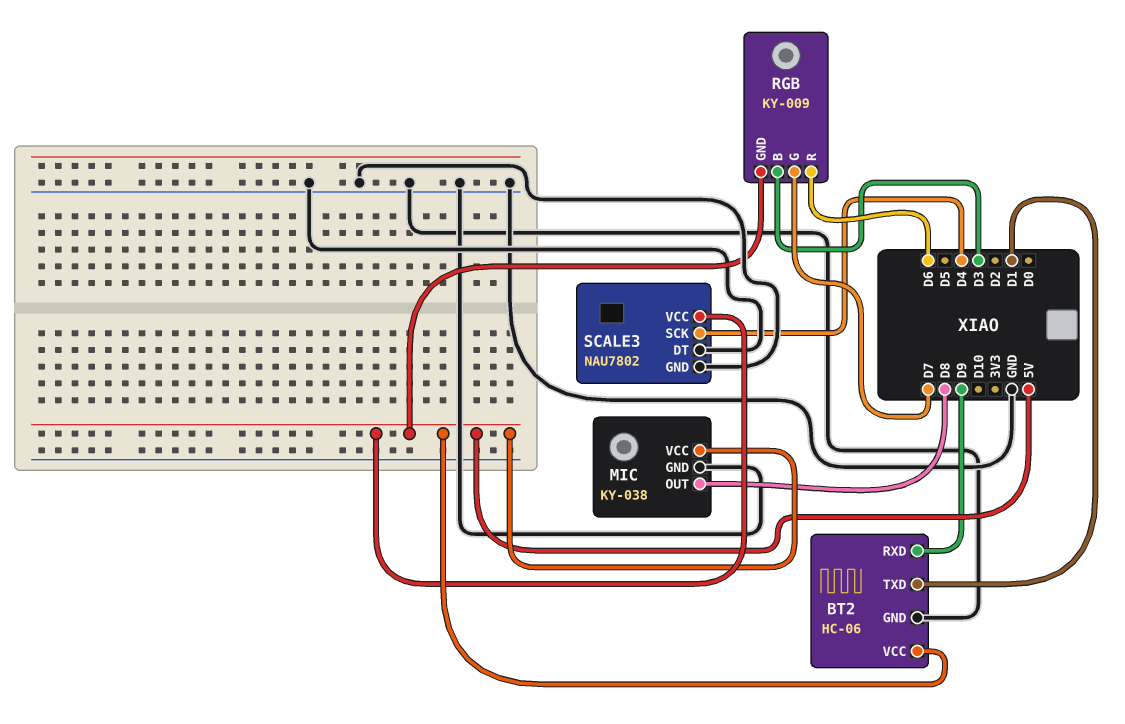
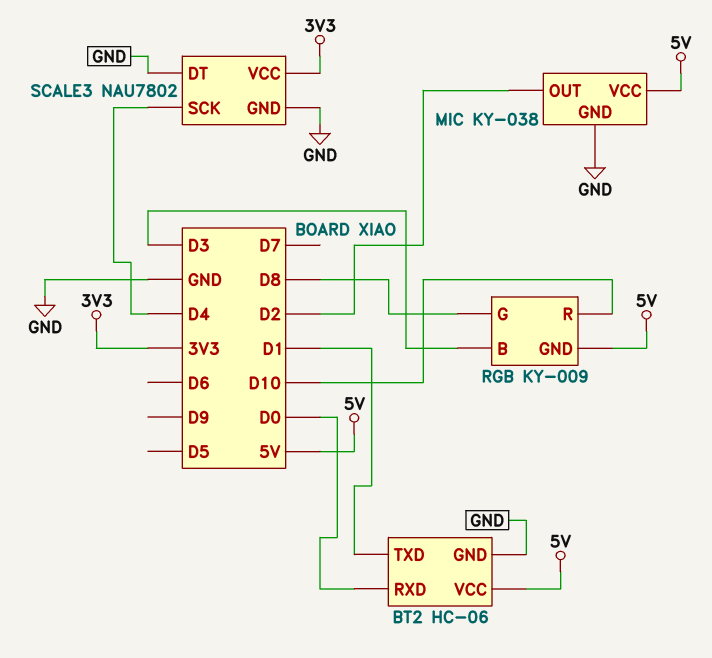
BT2 pin RXD: D9 -> D0
MIC pin OUT: D8 -> D2
RGB pin G: D7 -> D8
RGB pin R: D6 -> D10
SCALE3 pin VCC: 5V -> 3V3

